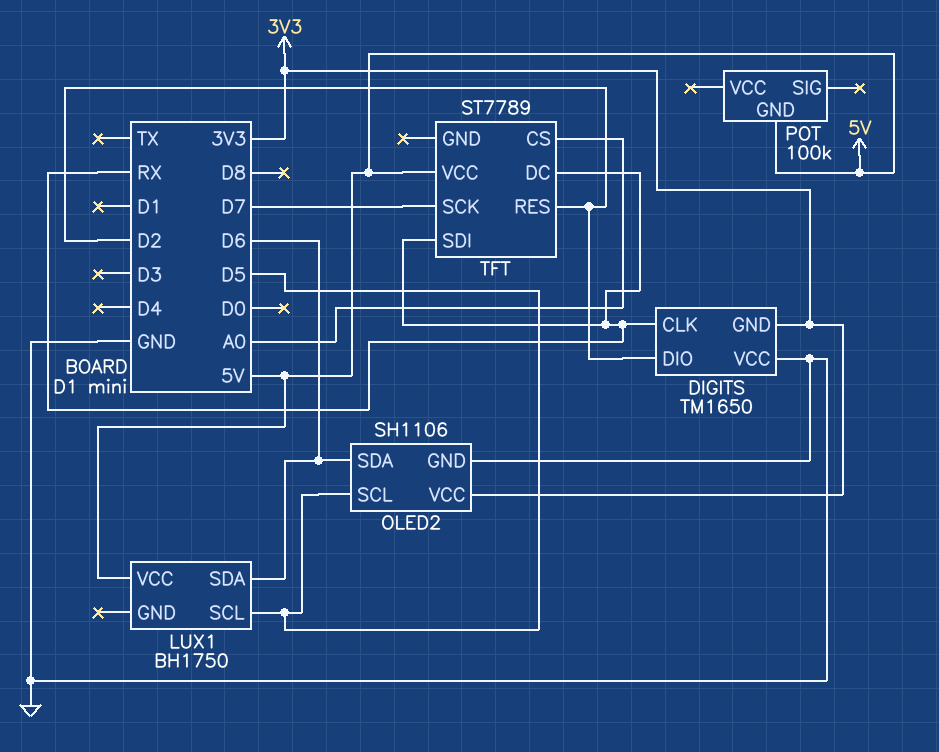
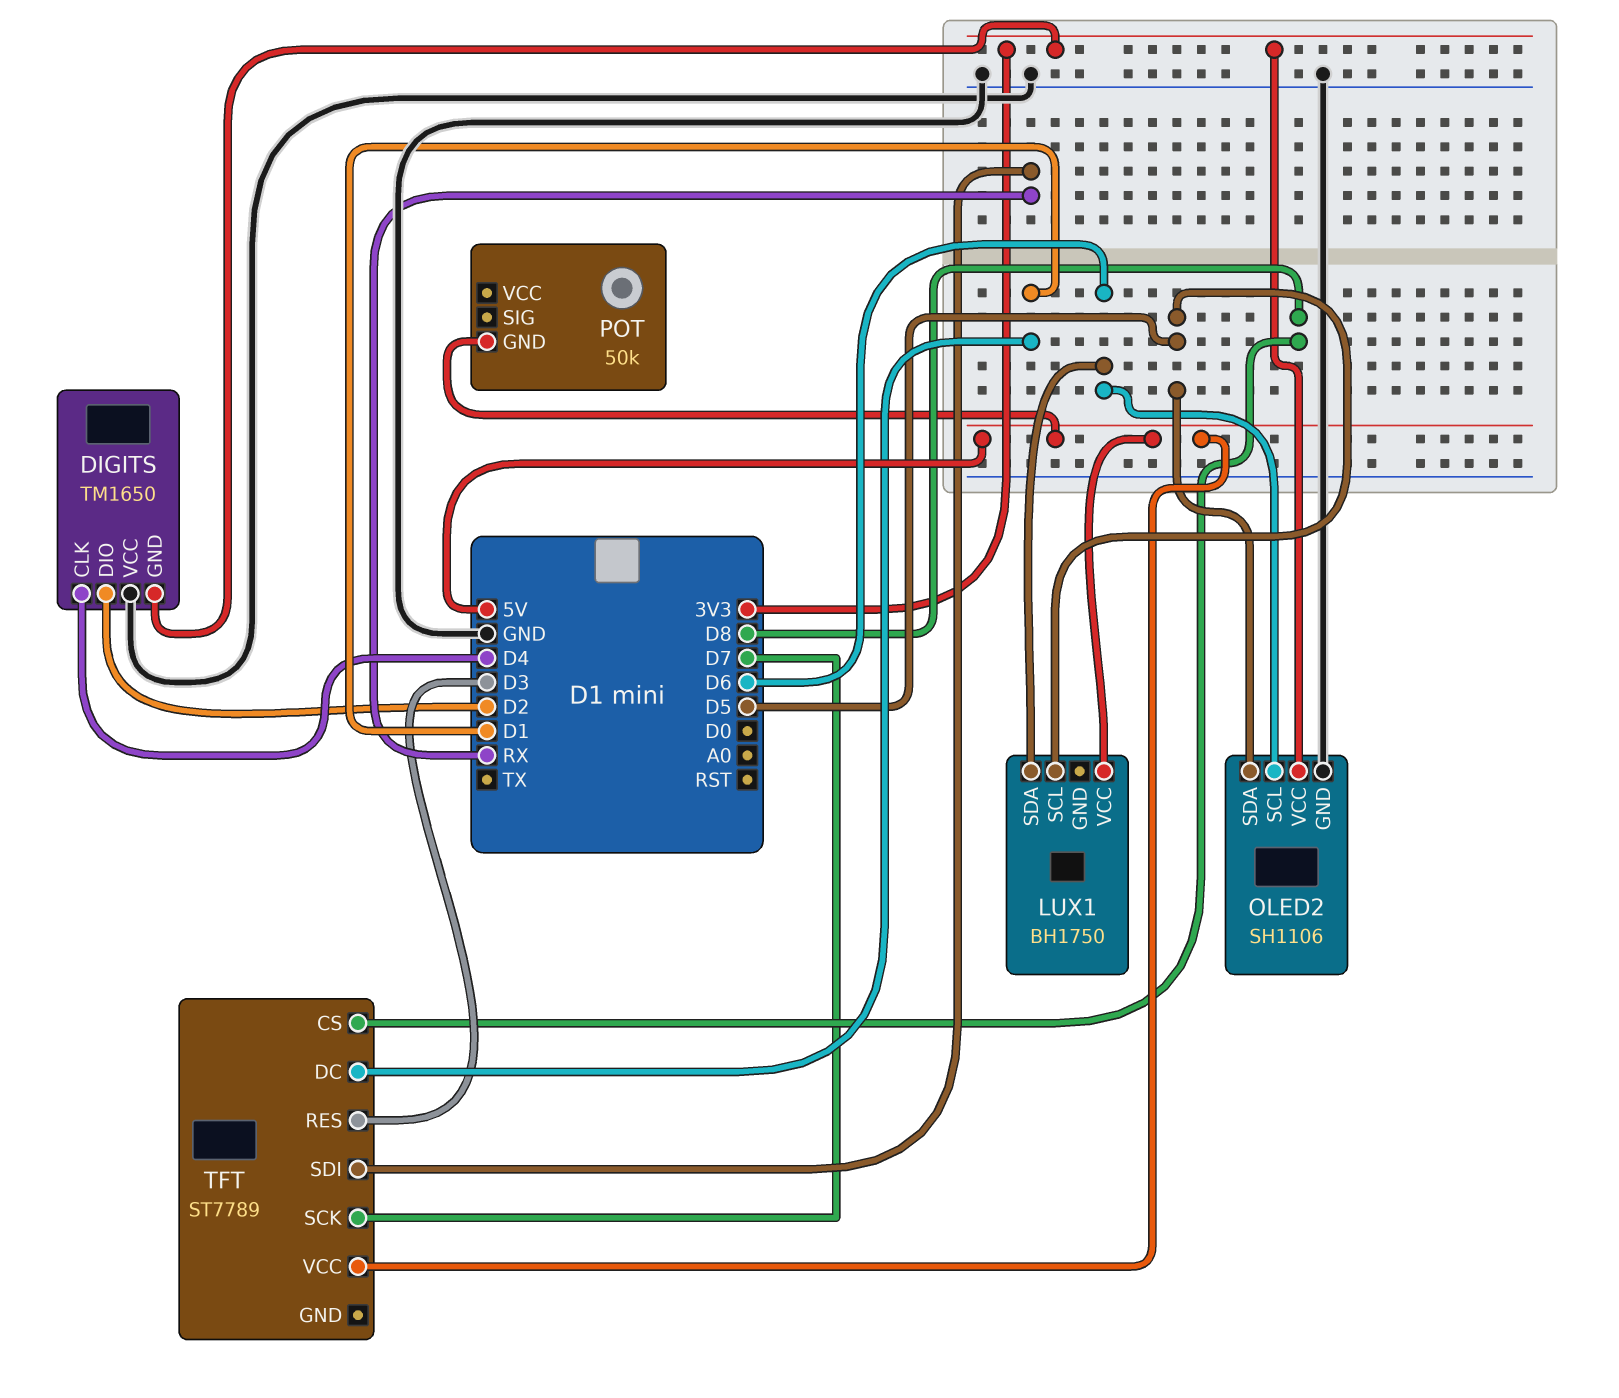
DIGITS pin CLK: RX -> D4
OLED2 pin SCL: D5 -> D6
OLED2 pin SDA: D6 -> D5
POT: 100k -> 50k
TFT pin CS: A0 -> D8
TFT pin DC: RX -> D1
TFT pin RES: D2 -> D3

